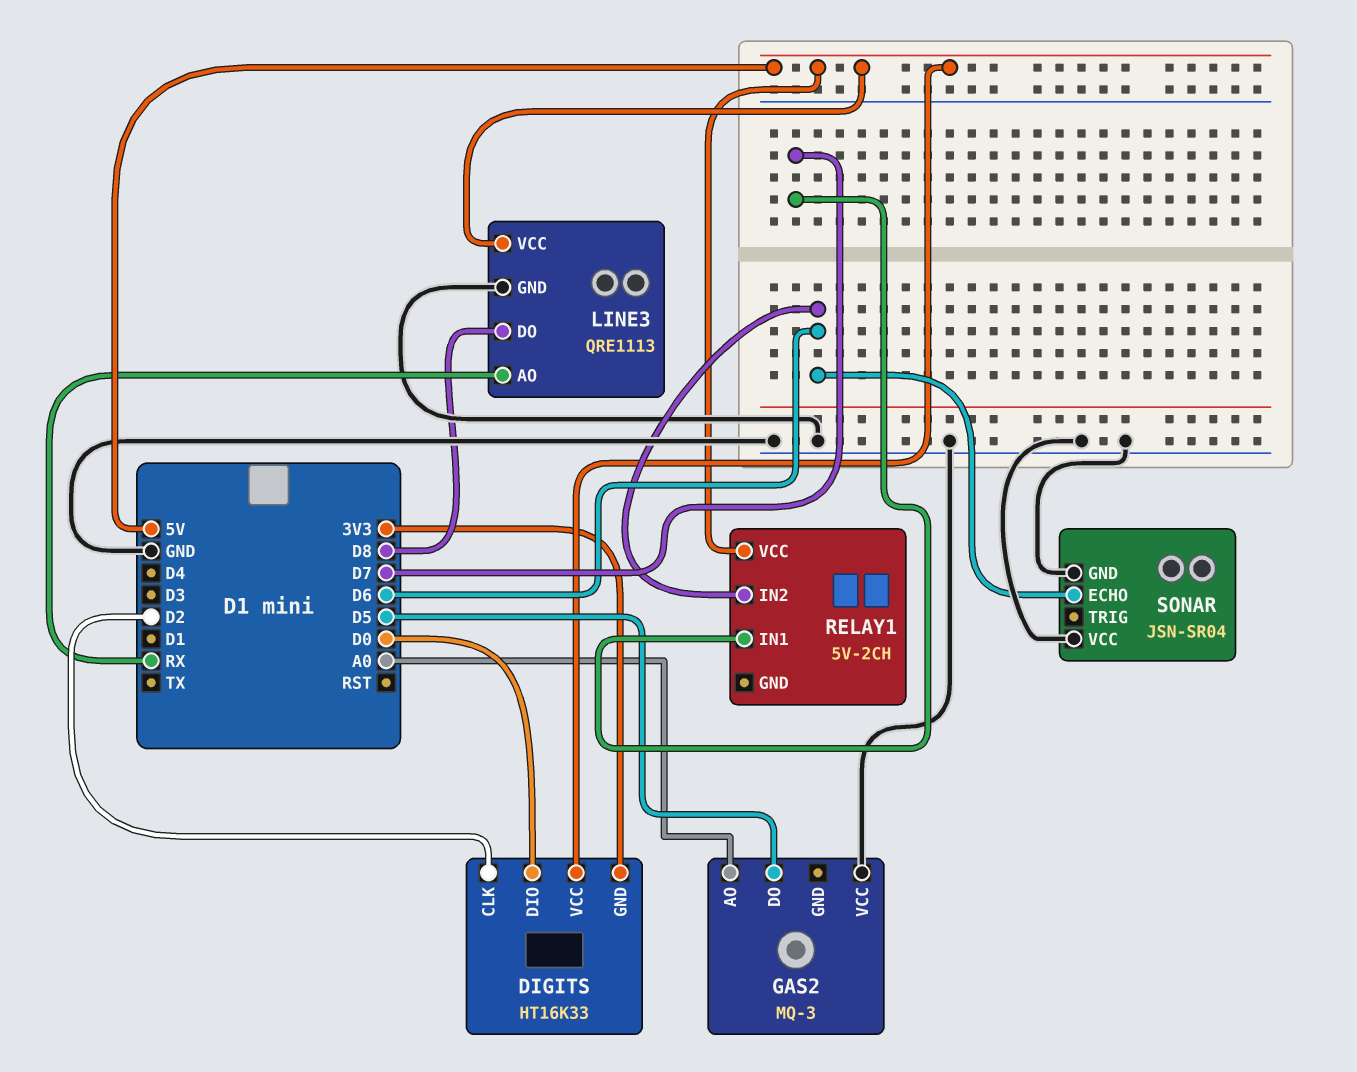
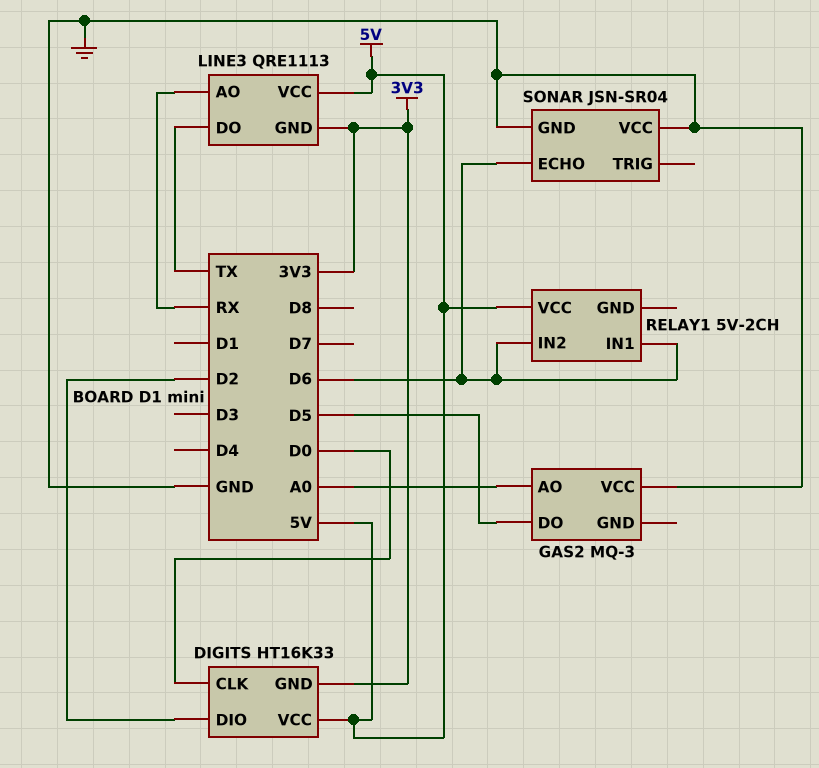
DIGITS pin CLK: D2 -> D0
DIGITS pin DIO: D0 -> D2
LINE3 pin DO: D8 -> TX
LINE3 pin GND: GND -> 3V3
RELAY1 pin IN1: D7 -> D6

